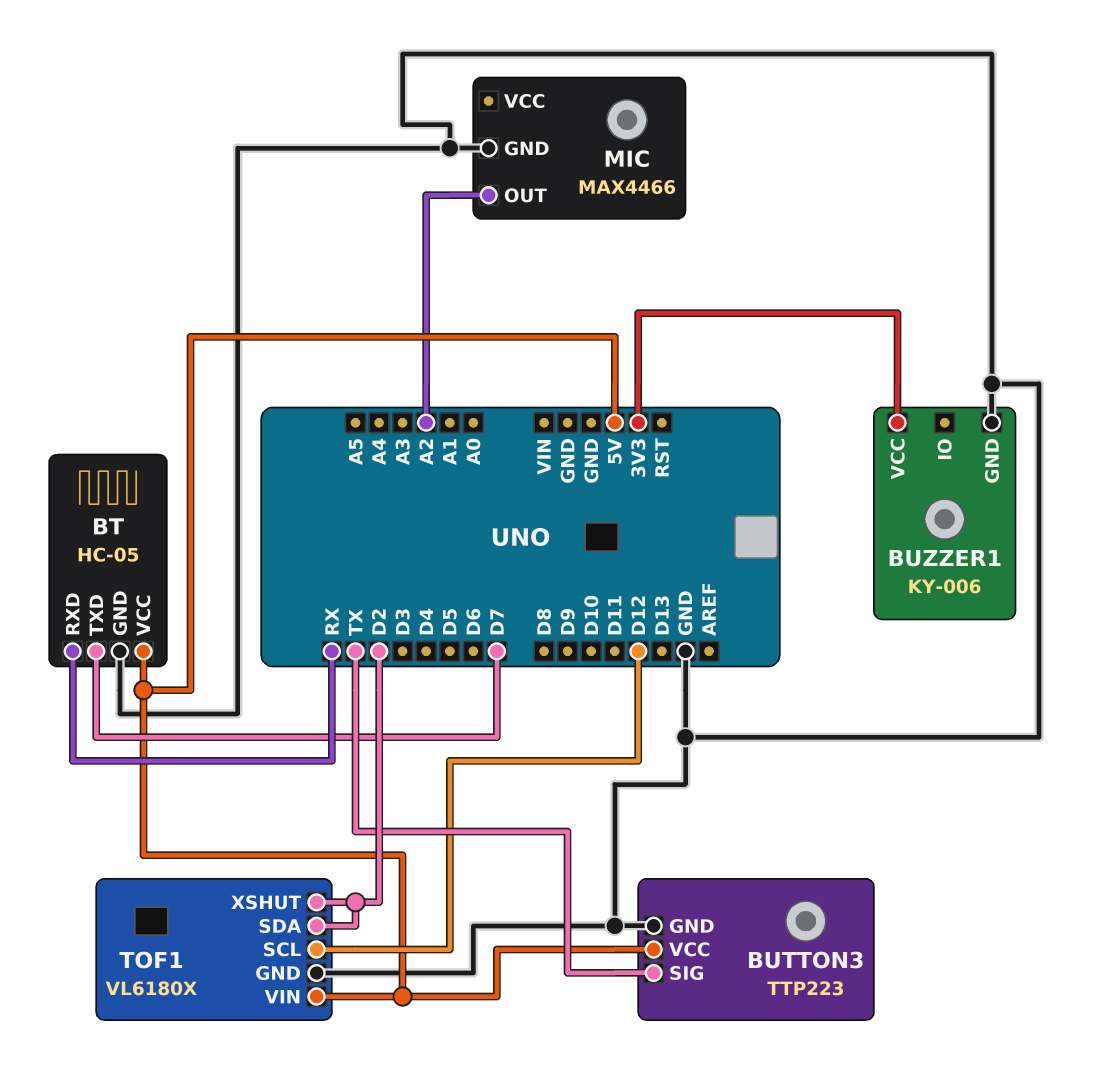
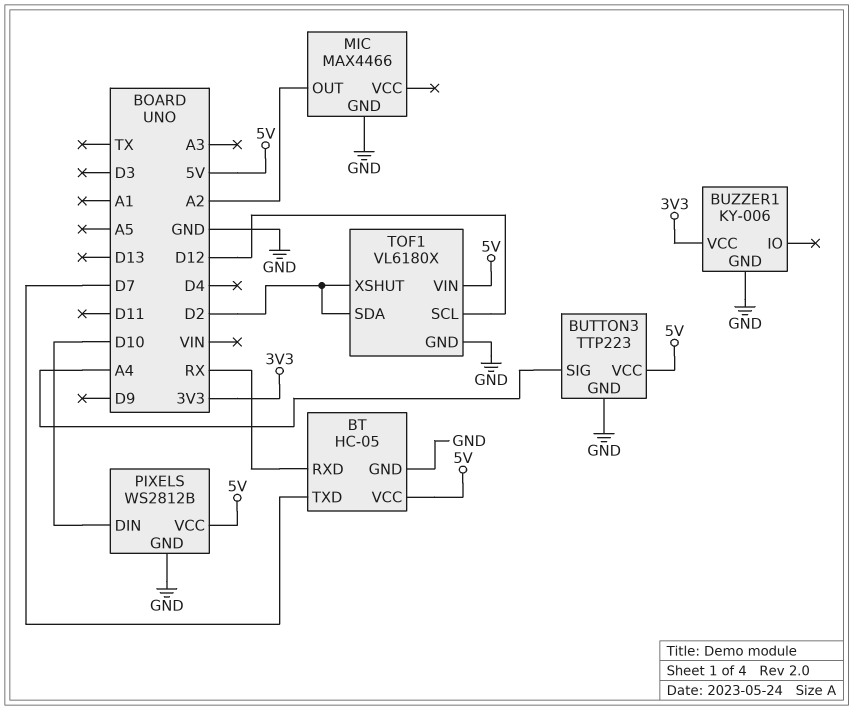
BUTTON3 pin SIG: TX -> A4
PIXELS: none -> WS2812B
PIXELS pin DIN: none -> D10
PIXELS pin GND: none -> GND
PIXELS pin VCC: none -> 5V

